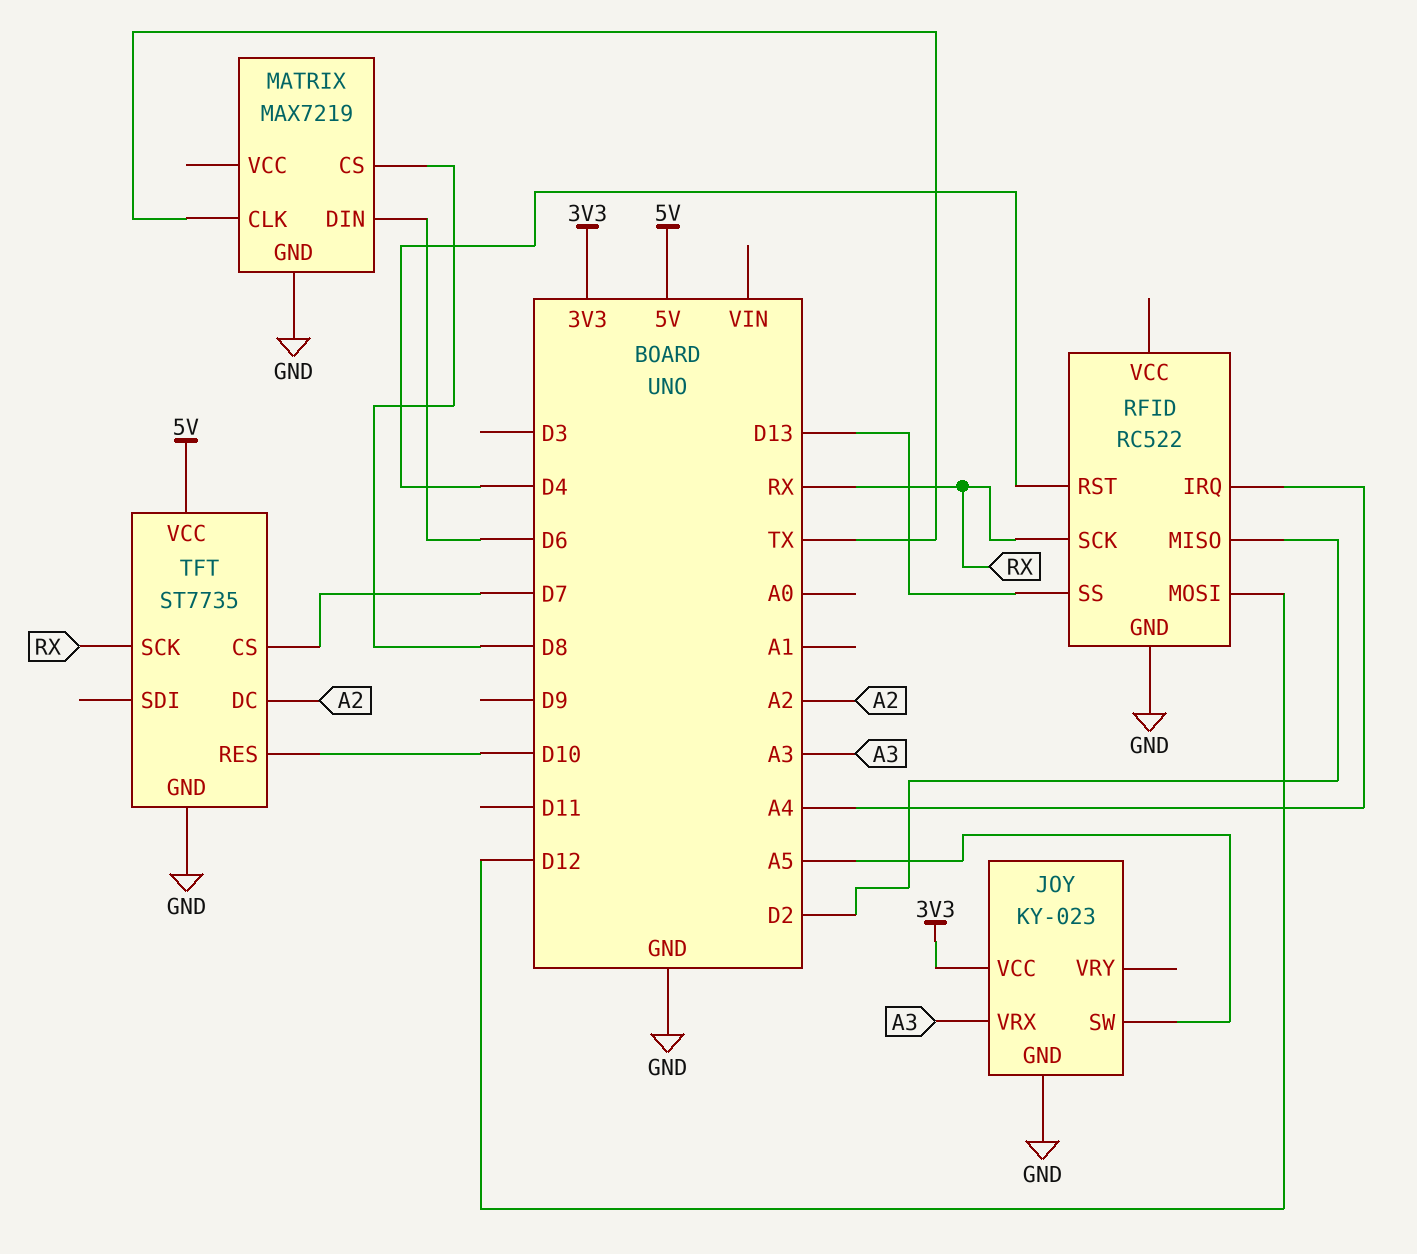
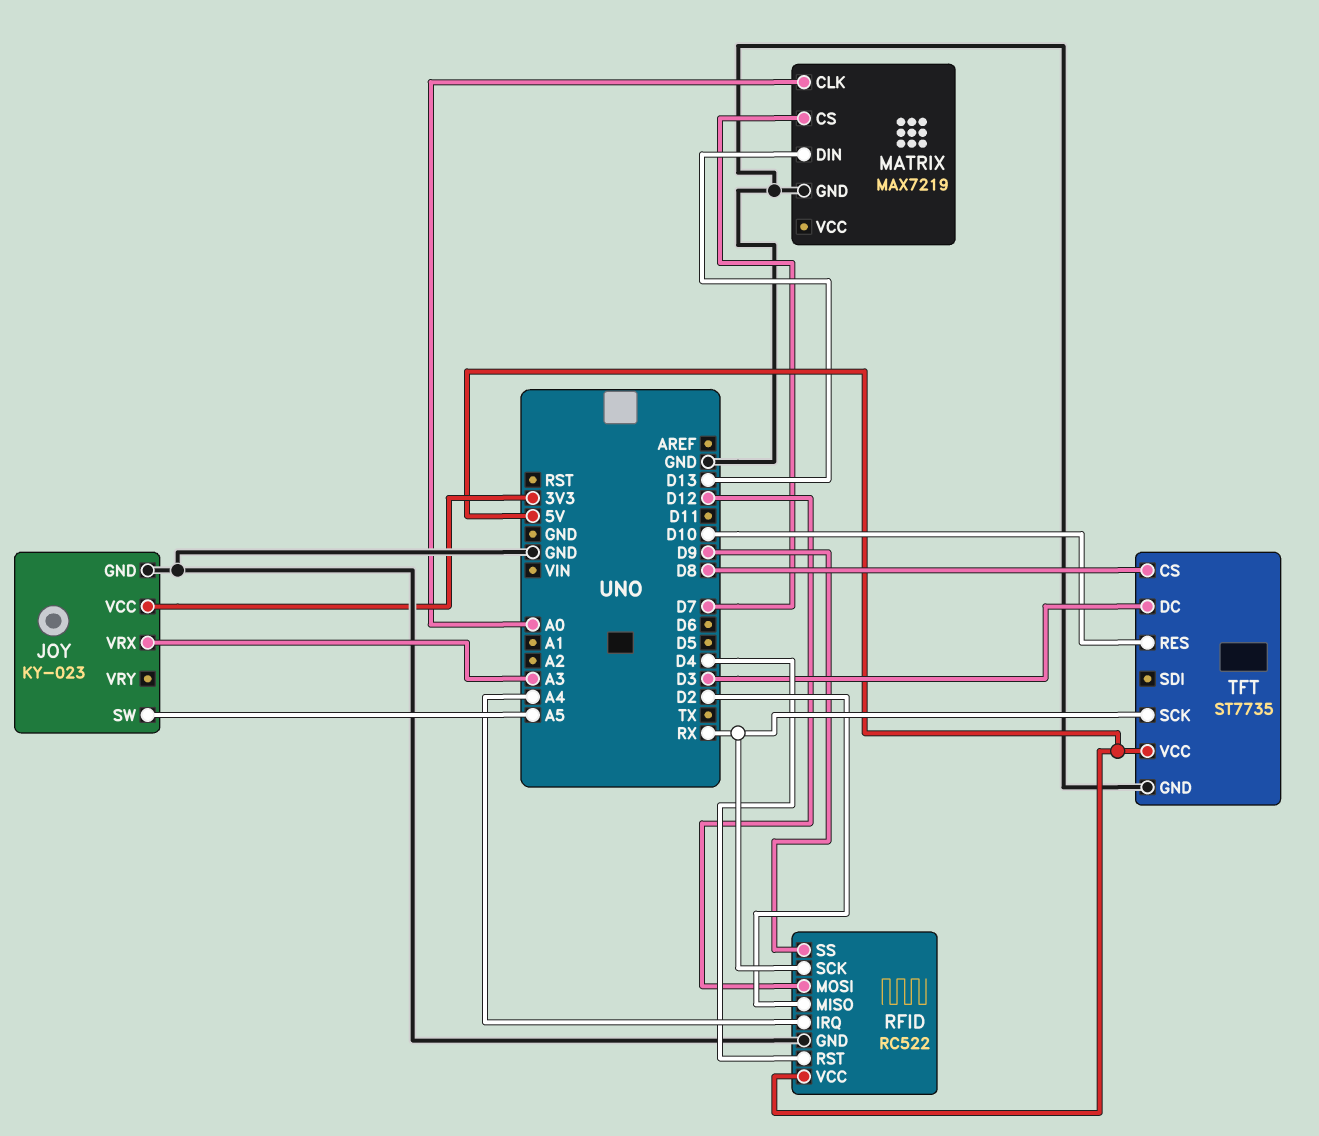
MATRIX pin CLK: TX -> A0
MATRIX pin CS: D8 -> D7
MATRIX pin DIN: D6 -> D13
RFID pin SS: D13 -> D9
RFID pin VCC: none -> 5V
TFT pin CS: D7 -> D8
TFT pin DC: A2 -> D3

